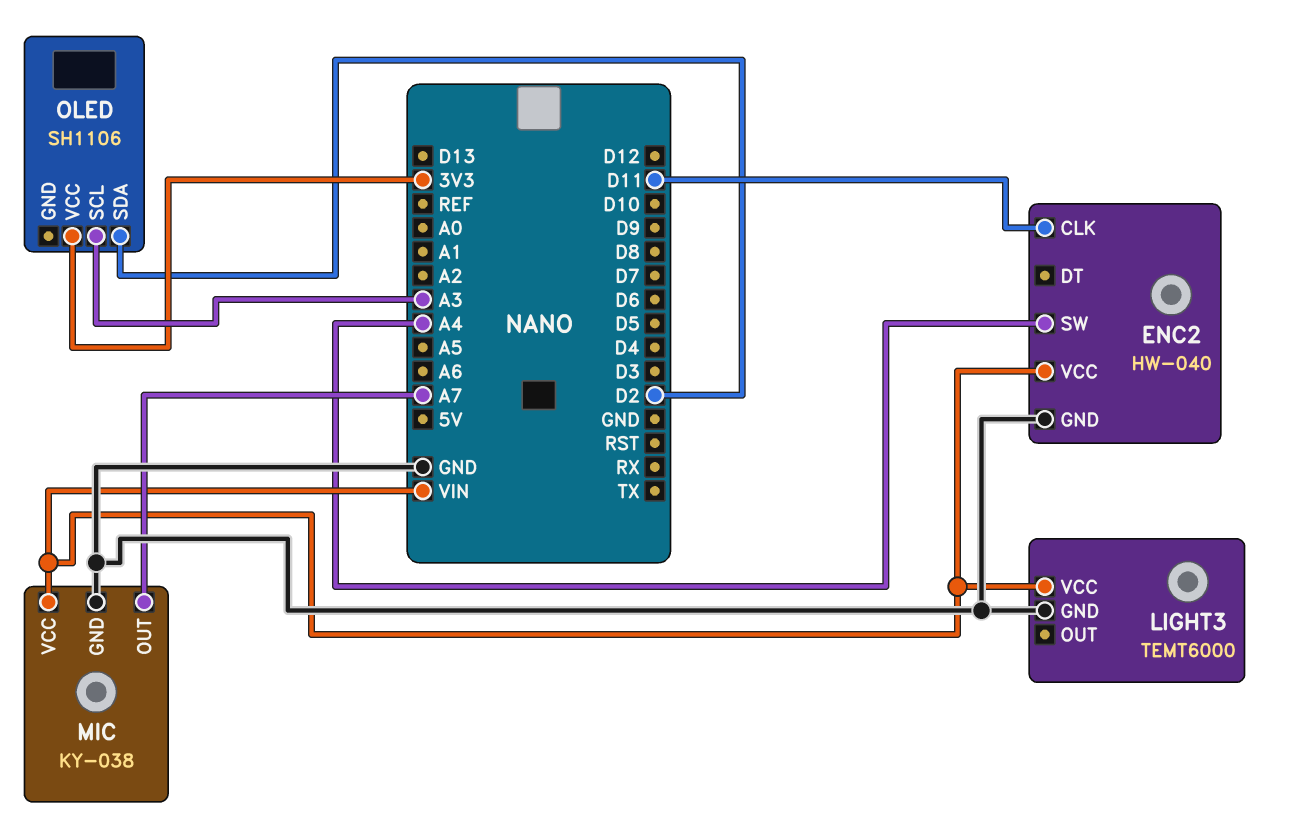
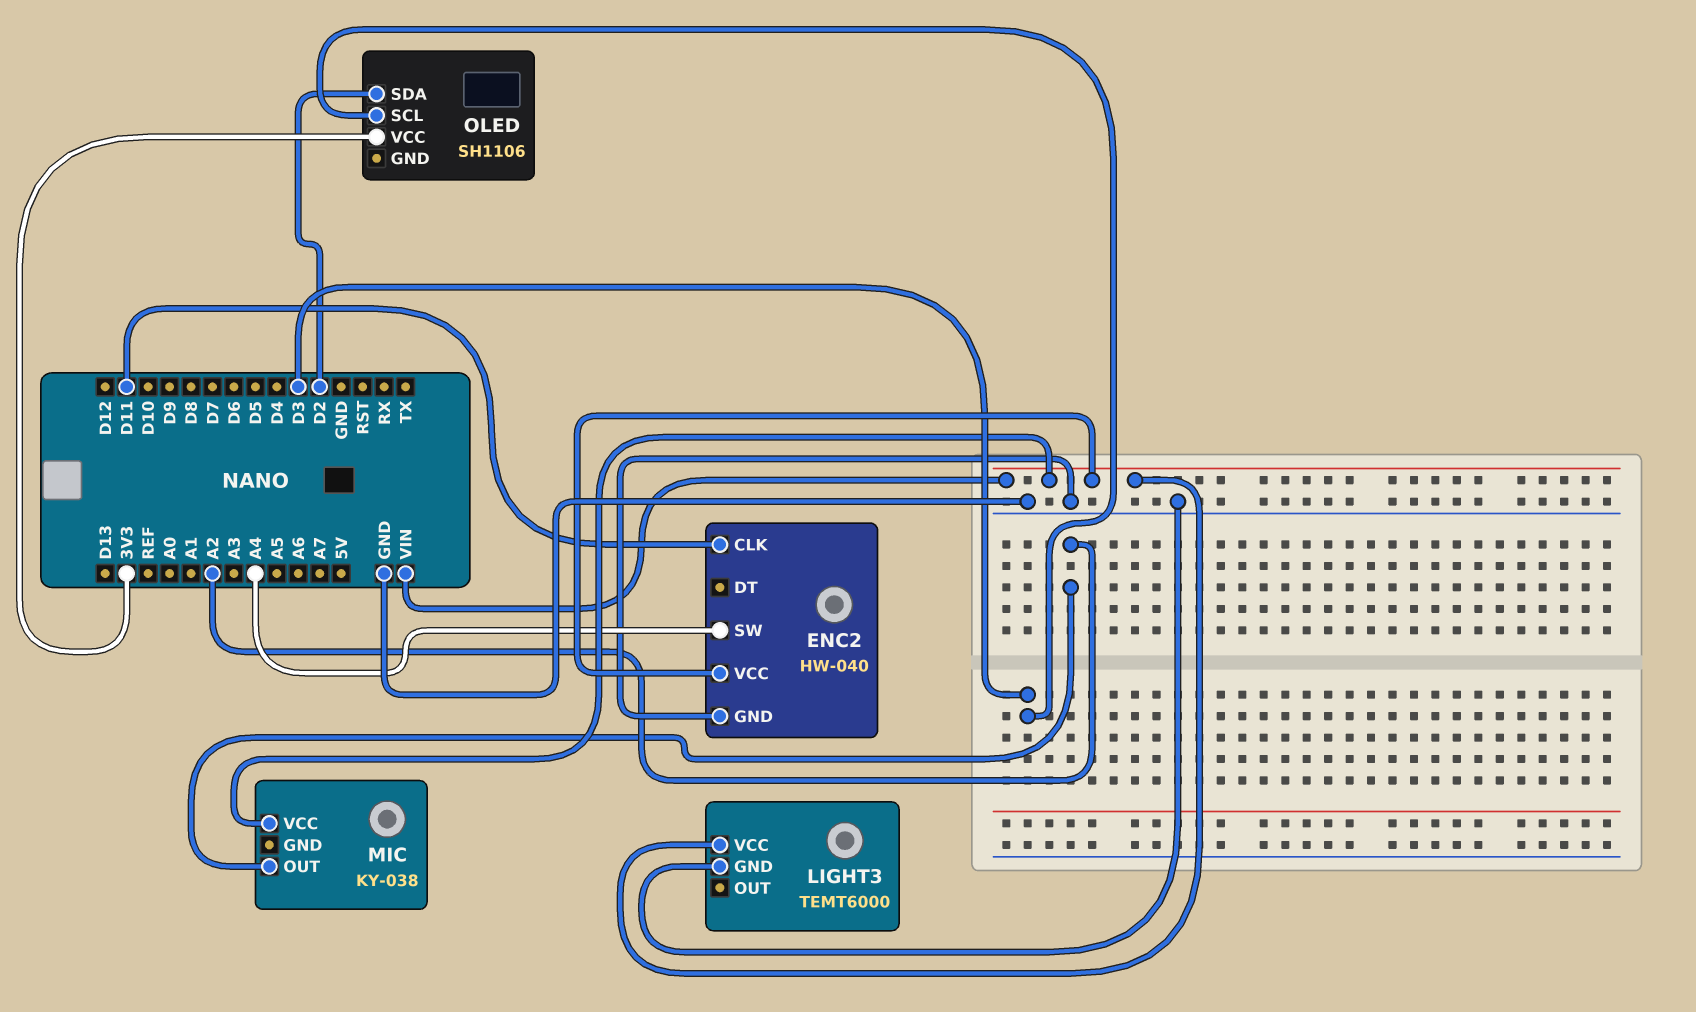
MIC pin GND: GND -> none
MIC pin OUT: A7 -> A2
OLED pin SCL: A3 -> D3

